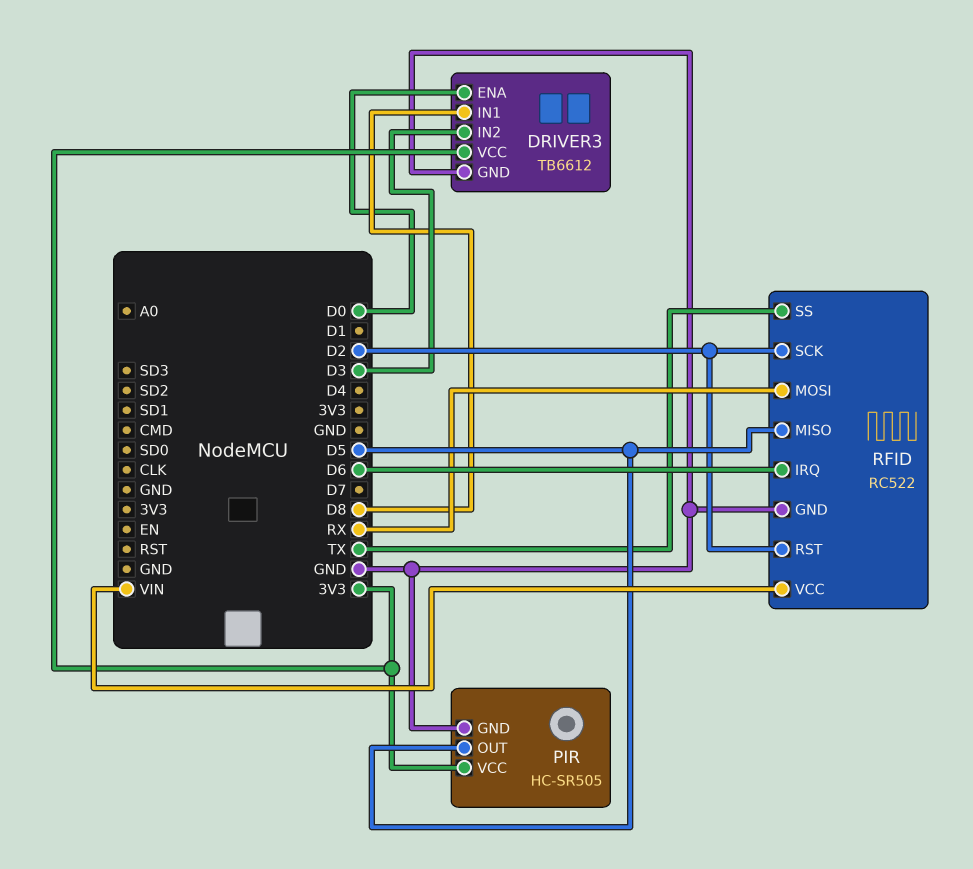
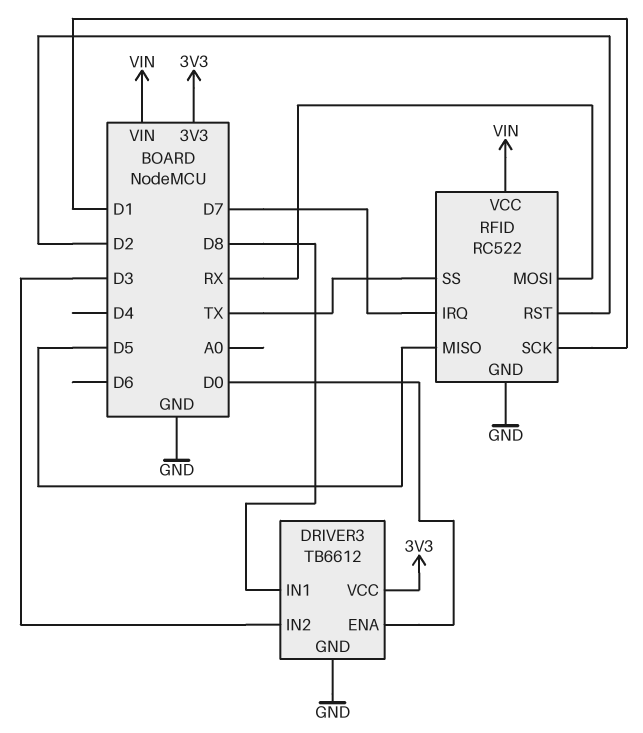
PIR: HC-SR505 -> none
PIR pin GND: GND -> none
PIR pin OUT: D5 -> none
PIR pin VCC: 3V3 -> none
RFID pin IRQ: D6 -> D7
RFID pin SCK: D2 -> D1

